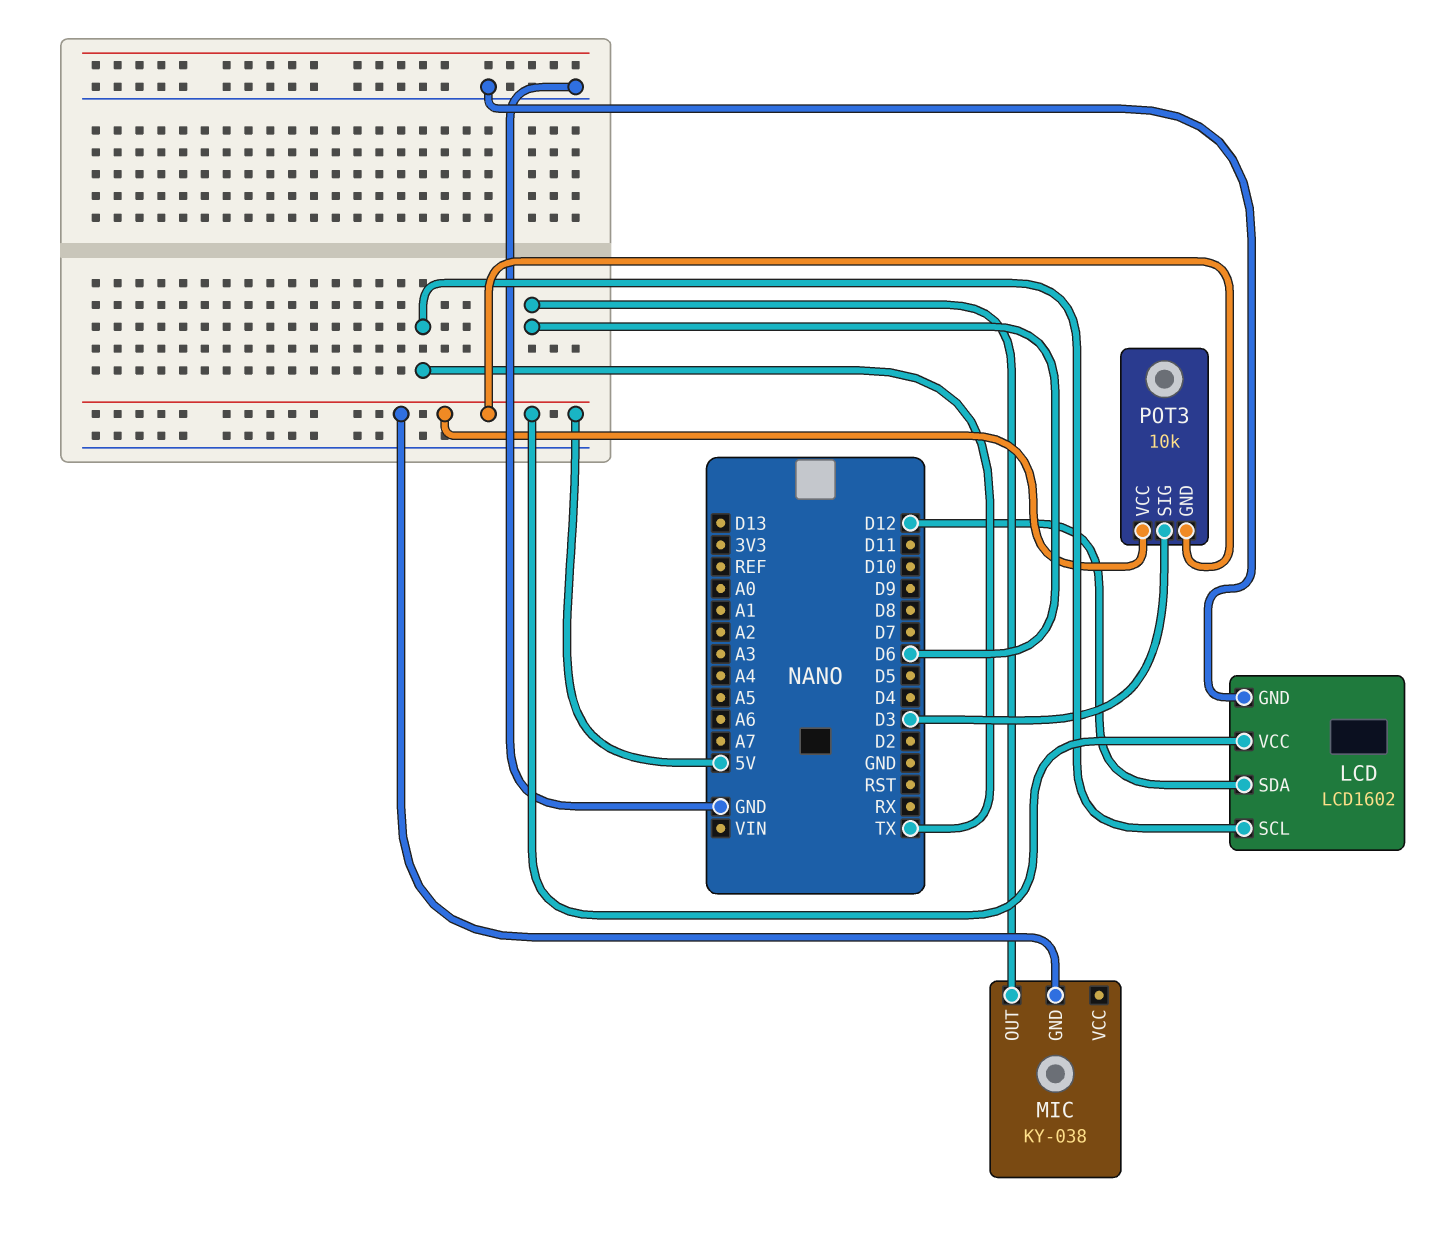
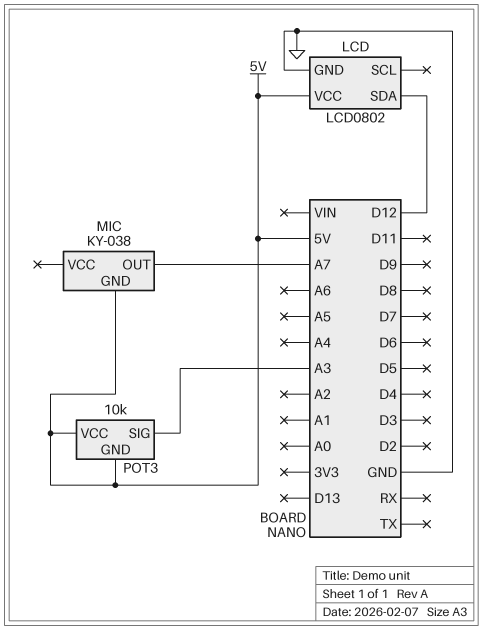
LCD: LCD1602 -> LCD0802
LCD pin SCL: TX -> none
MIC pin OUT: D6 -> A7
POT3 pin SIG: D3 -> A3

